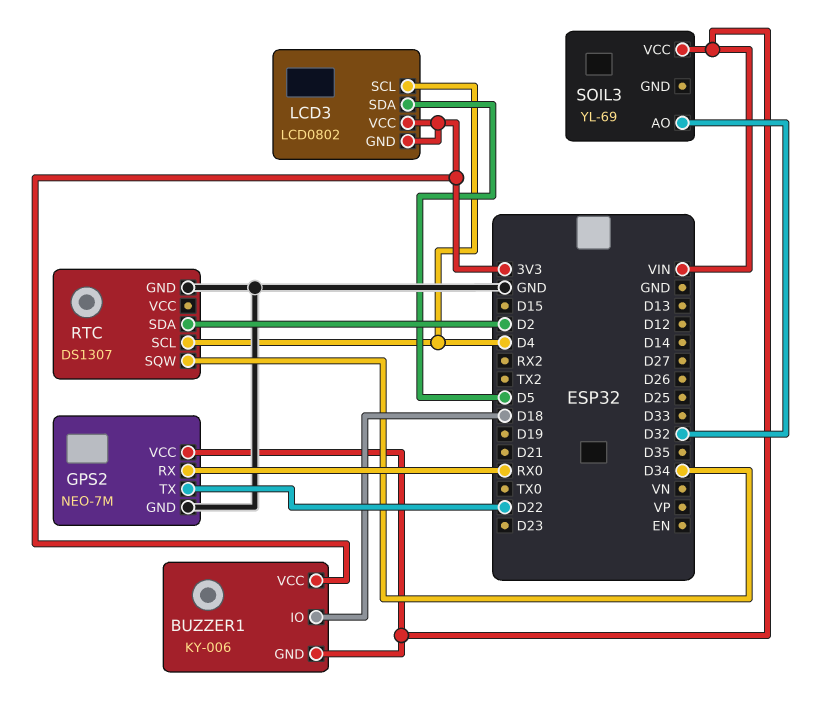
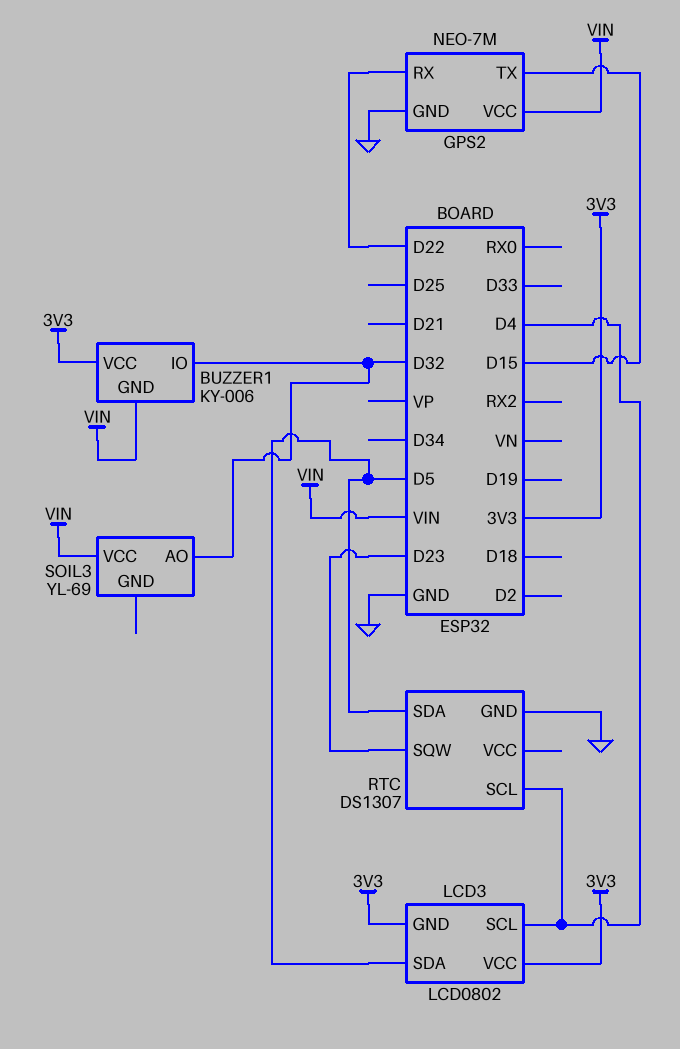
BUZZER1 pin IO: D18 -> D32
GPS2 pin RX: RX0 -> D22
GPS2 pin TX: D22 -> D15
RTC pin SDA: D2 -> D5
RTC pin SQW: D34 -> D23

